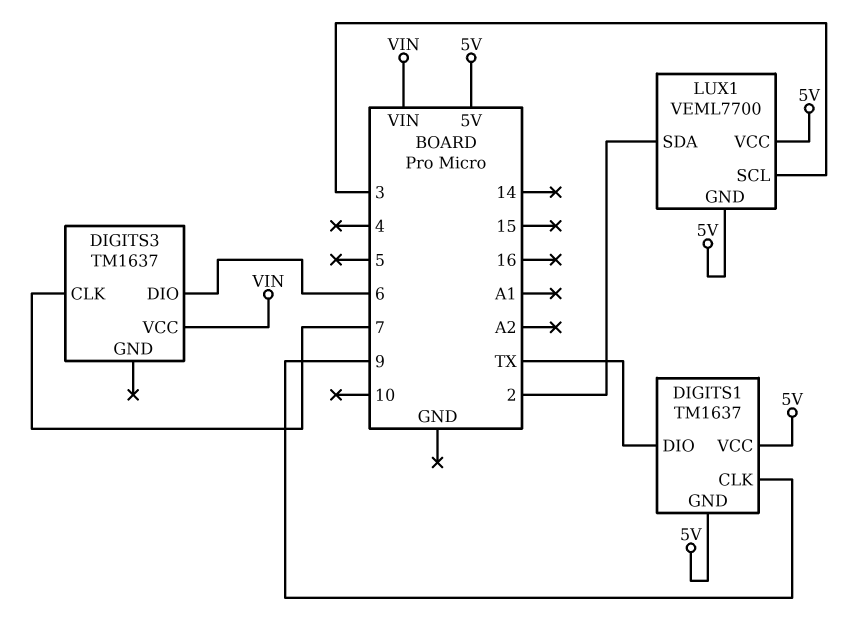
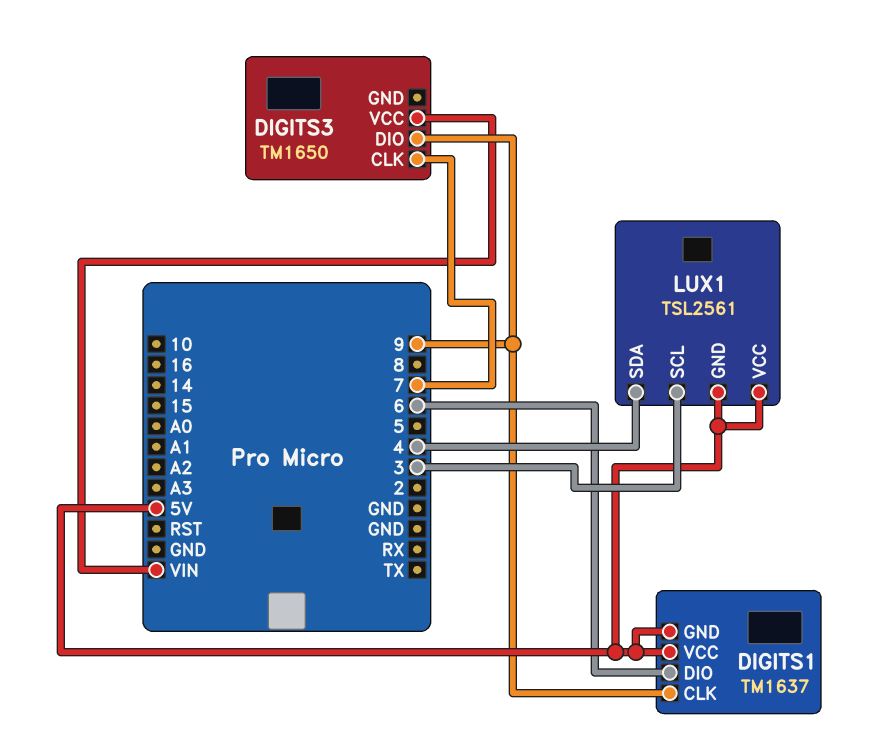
DIGITS1 pin DIO: TX -> 6
DIGITS3: TM1637 -> TM1650
DIGITS3 pin DIO: 6 -> 9
LUX1: VEML7700 -> TSL2561
LUX1 pin SDA: 2 -> 4

